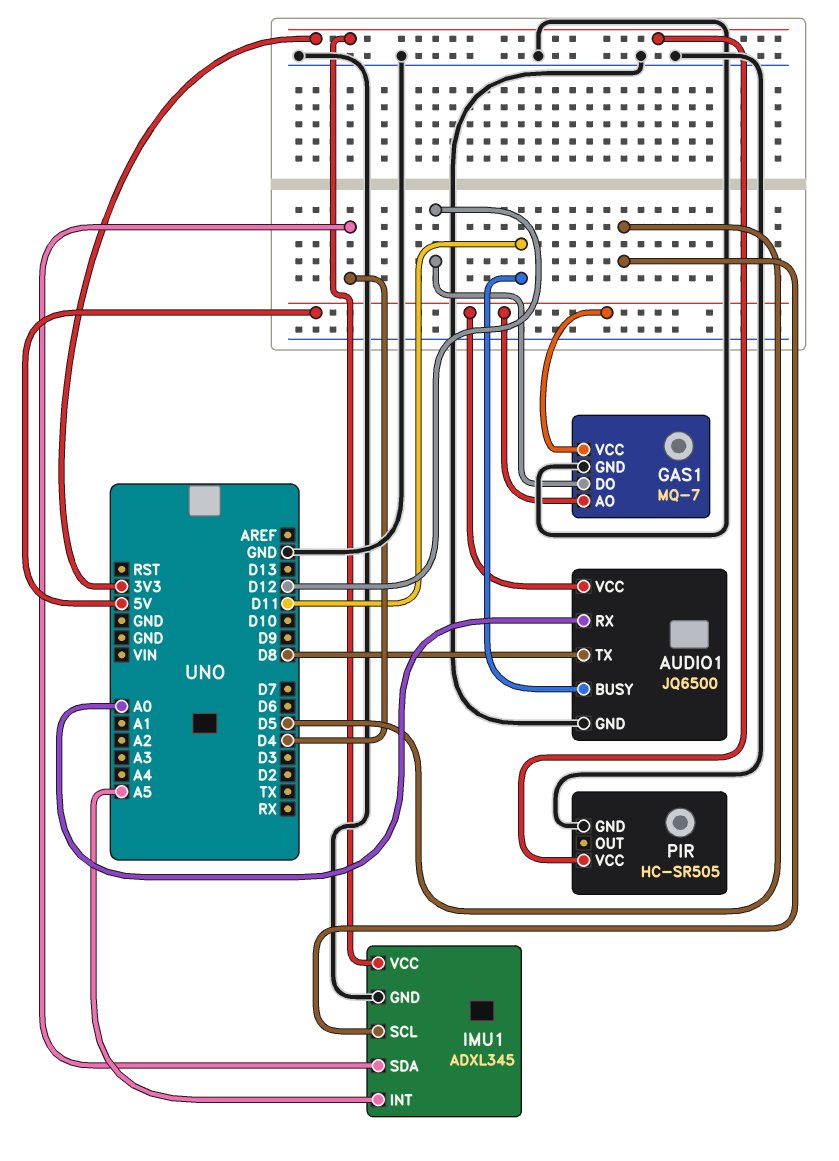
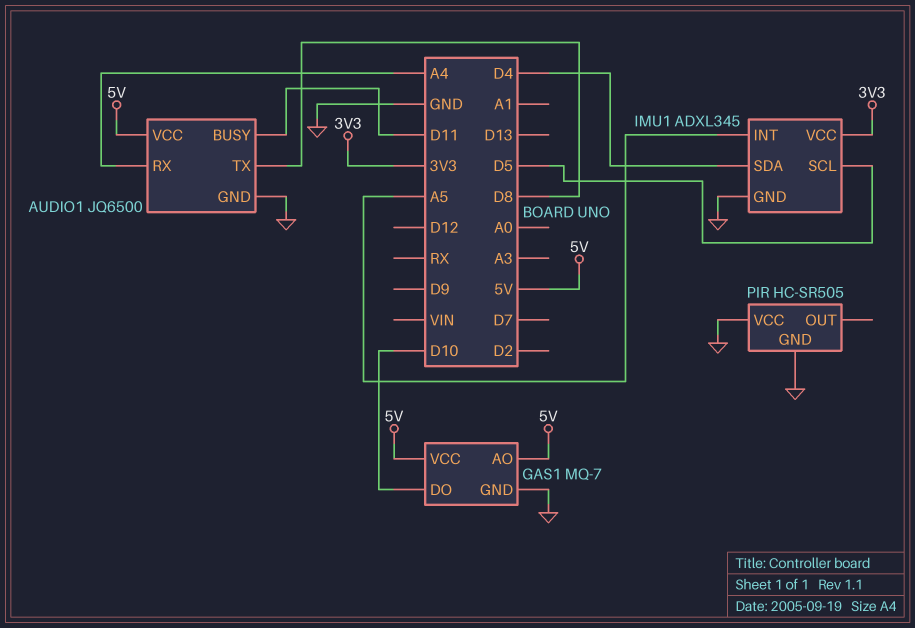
AUDIO1 pin RX: A0 -> A4
GAS1 pin DO: D12 -> D10
PIR pin VCC: 3V3 -> GND

